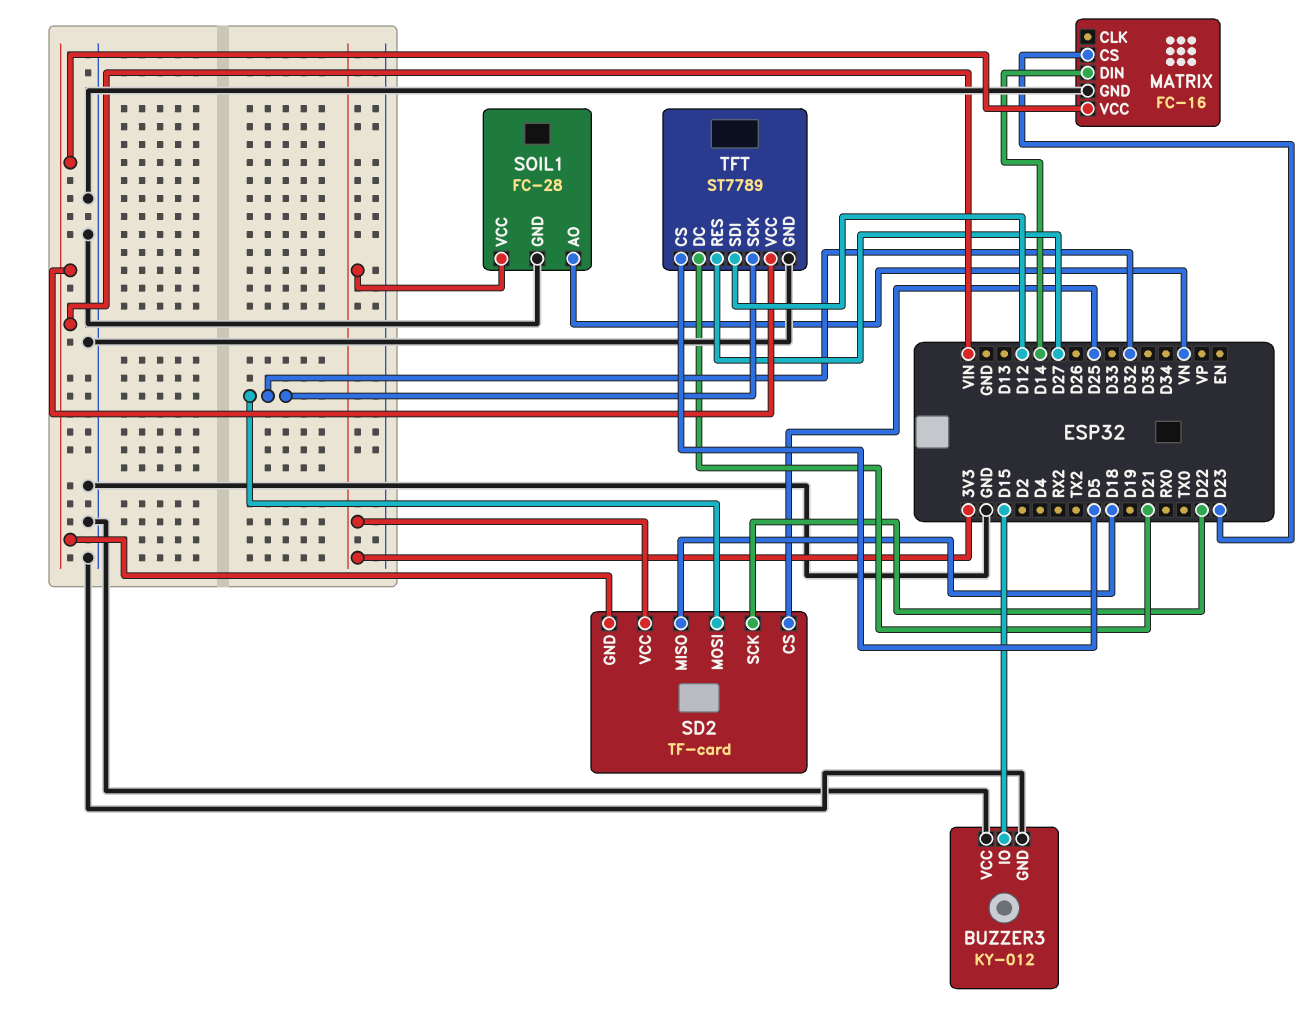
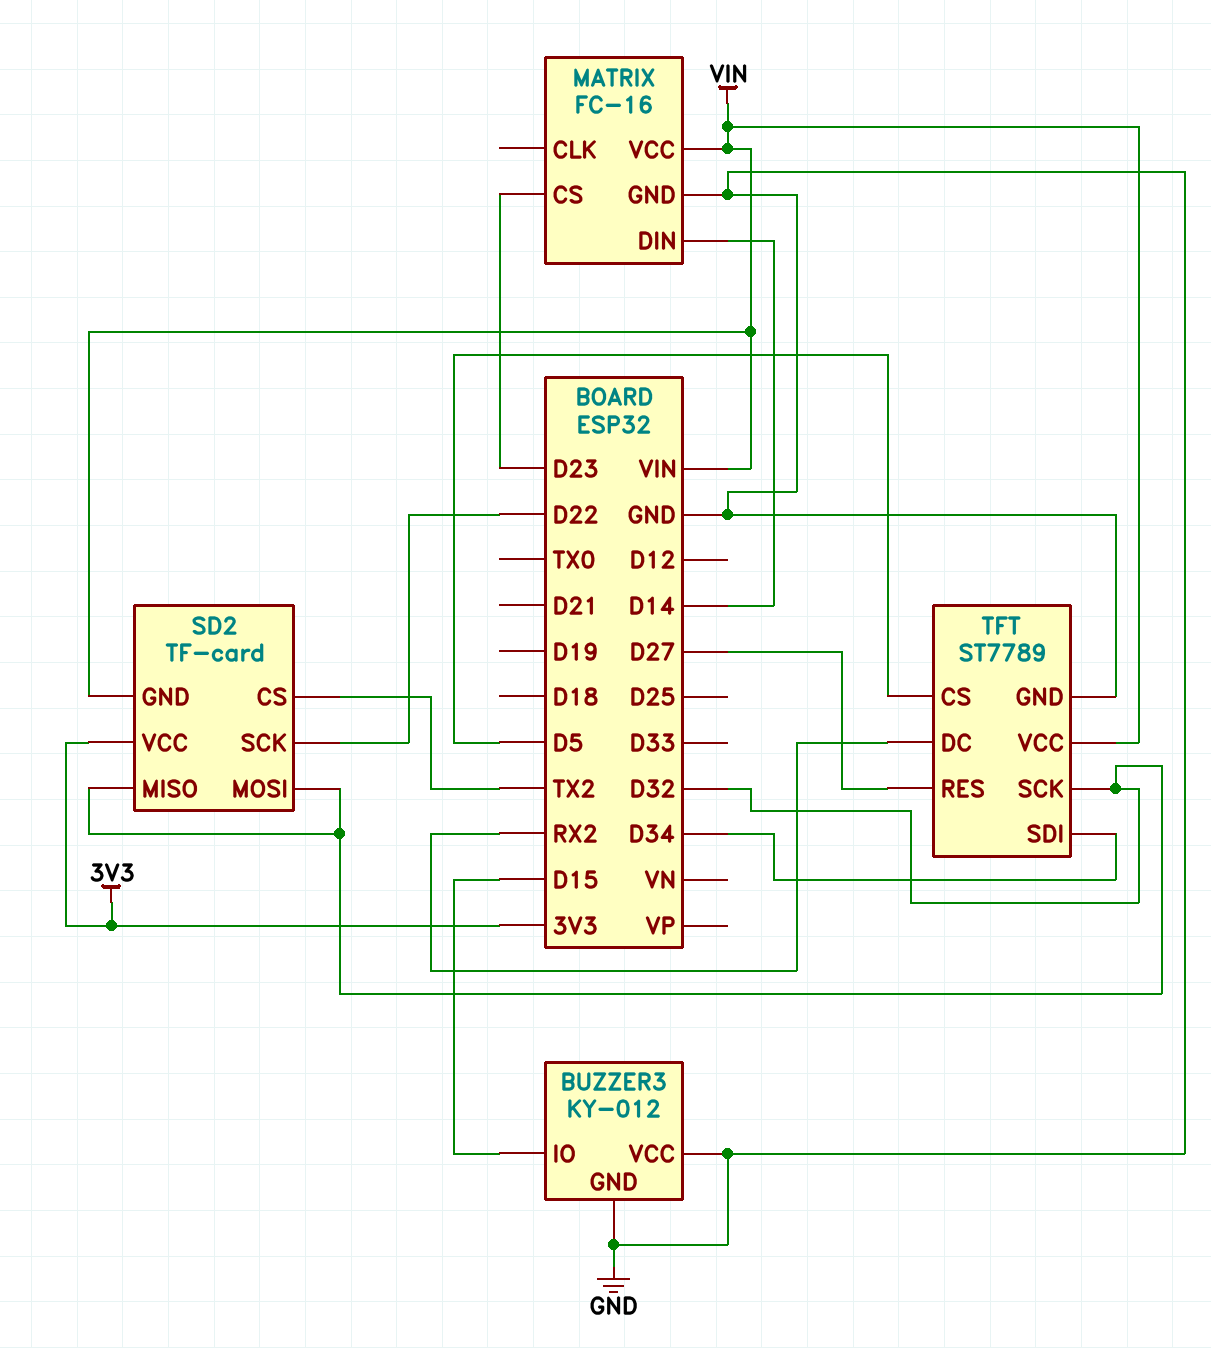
SD2 pin CS: D25 -> TX2
SD2 pin MISO: D18 -> D32
SOIL1: FC-28 -> none
SOIL1 pin AO: VN -> none
SOIL1 pin GND: GND -> none
SOIL1 pin VCC: 3V3 -> none
TFT pin DC: D21 -> RX2
TFT pin SDI: D12 -> D34

